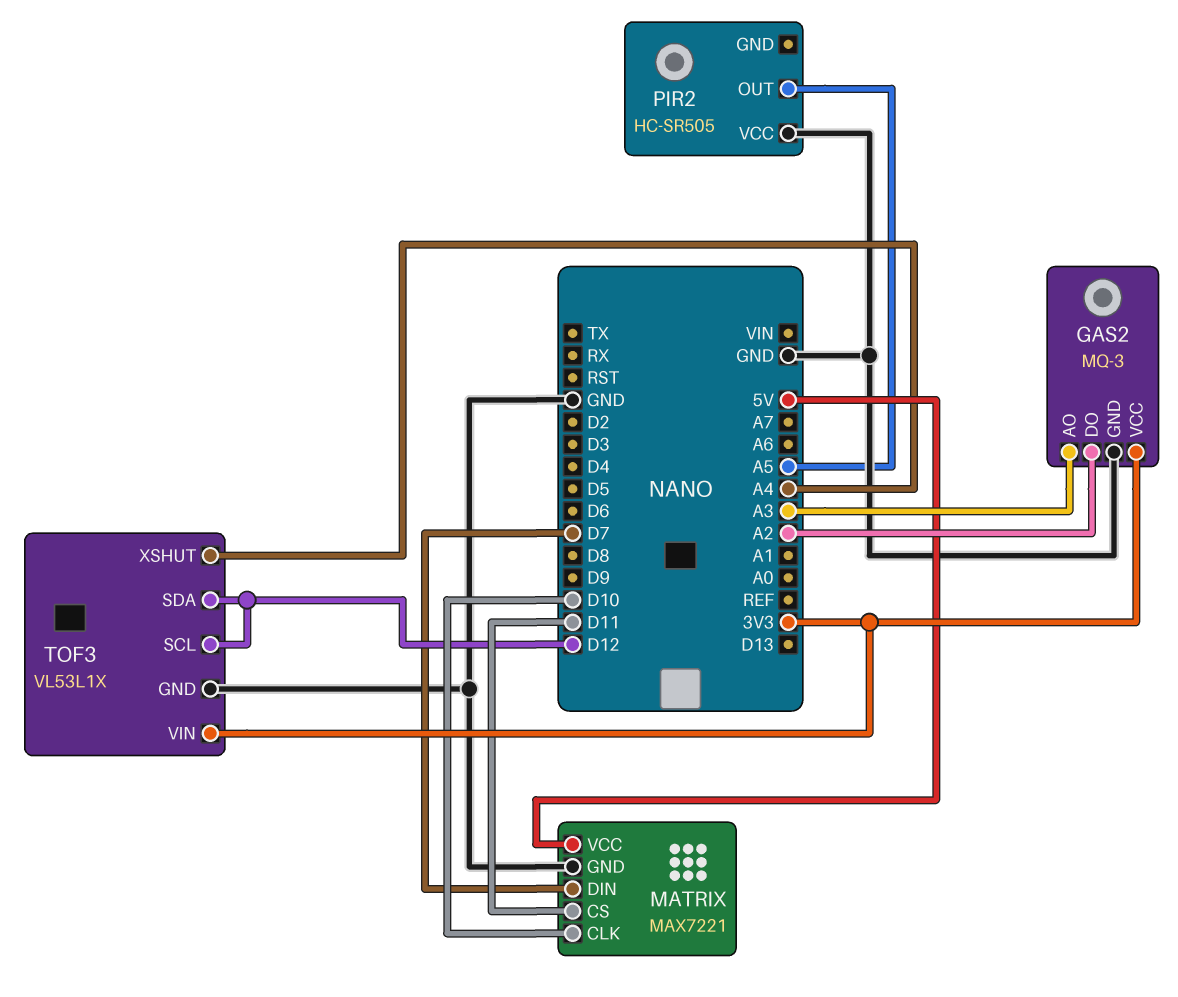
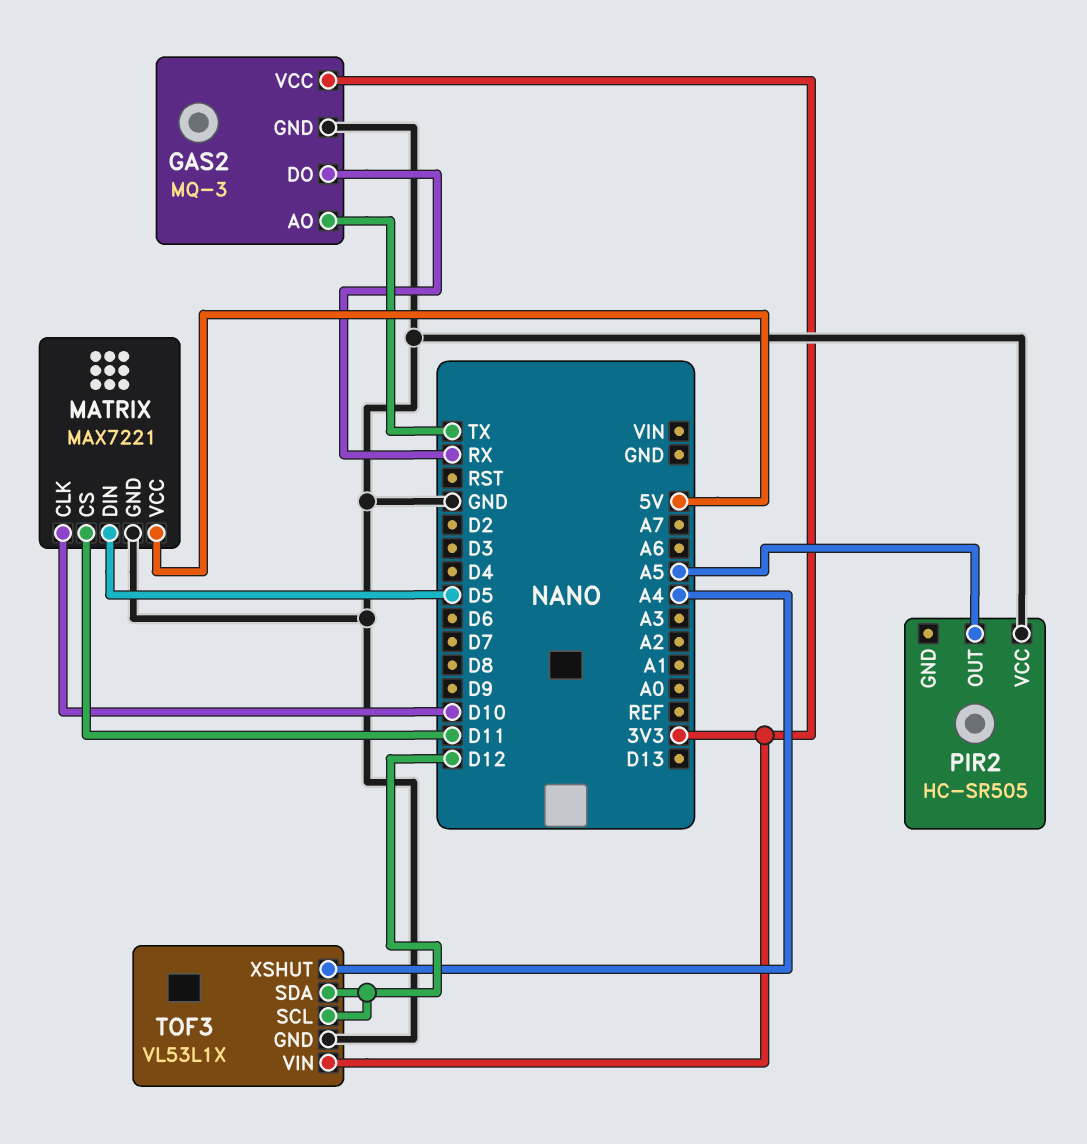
GAS2 pin AO: A3 -> TX
GAS2 pin DO: A2 -> RX
MATRIX pin DIN: D7 -> D5

